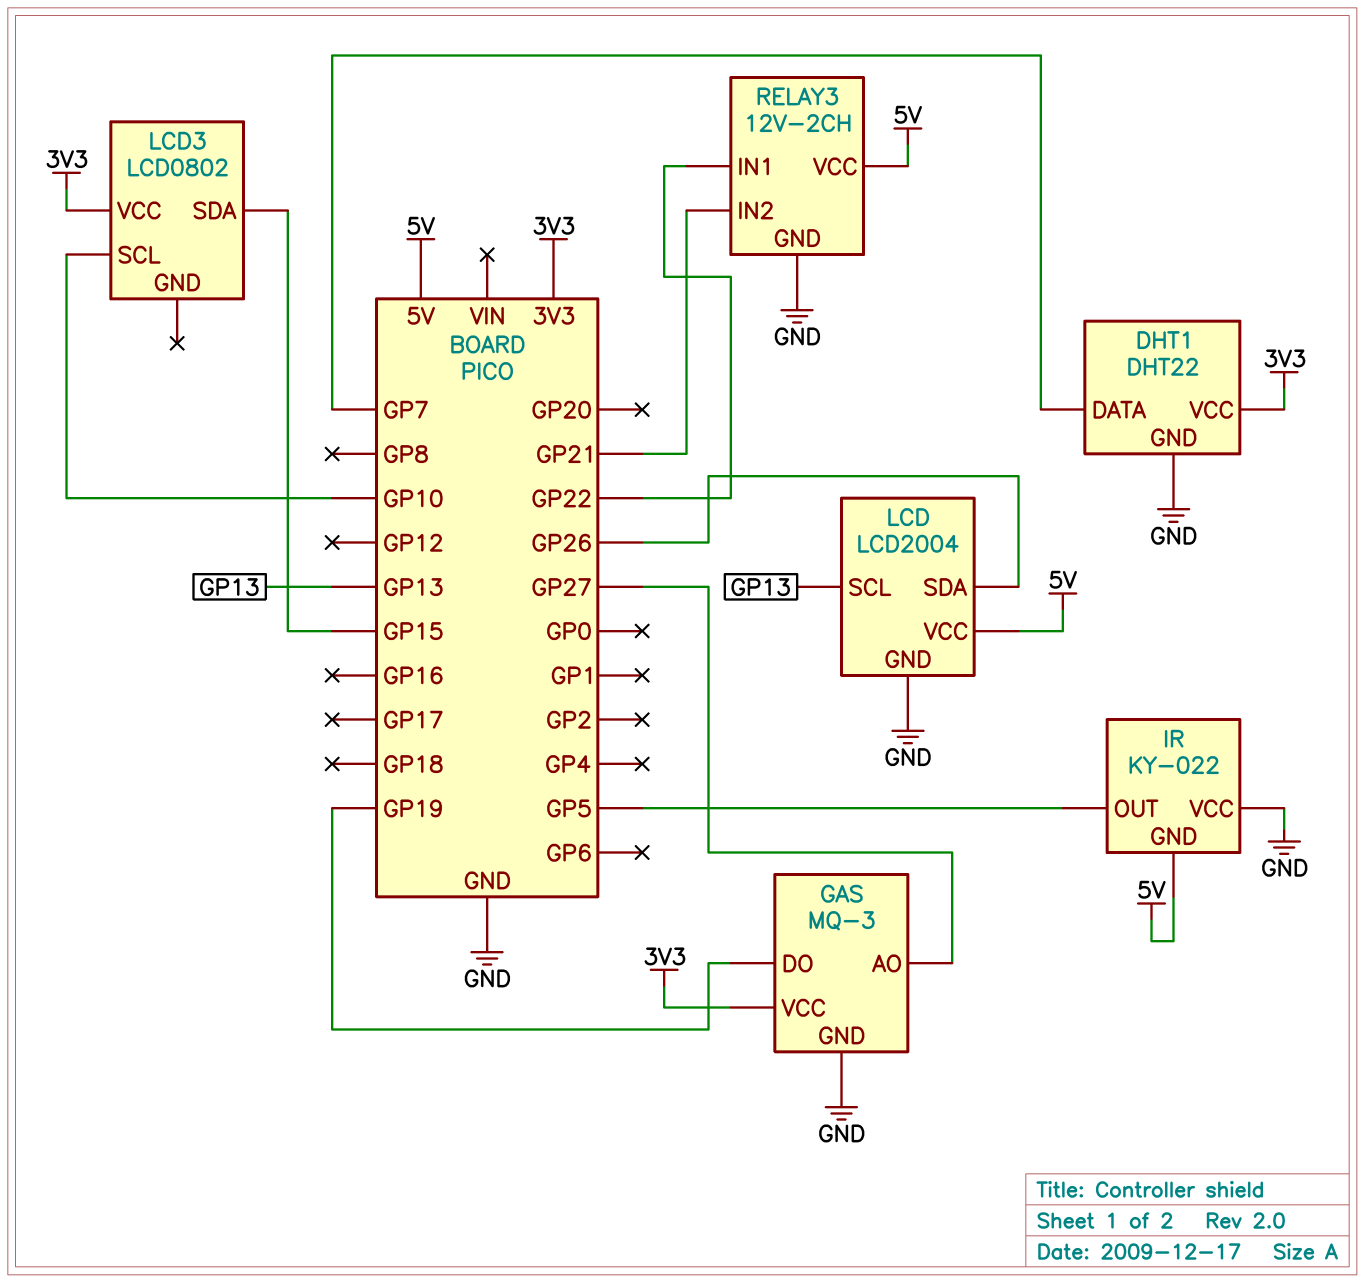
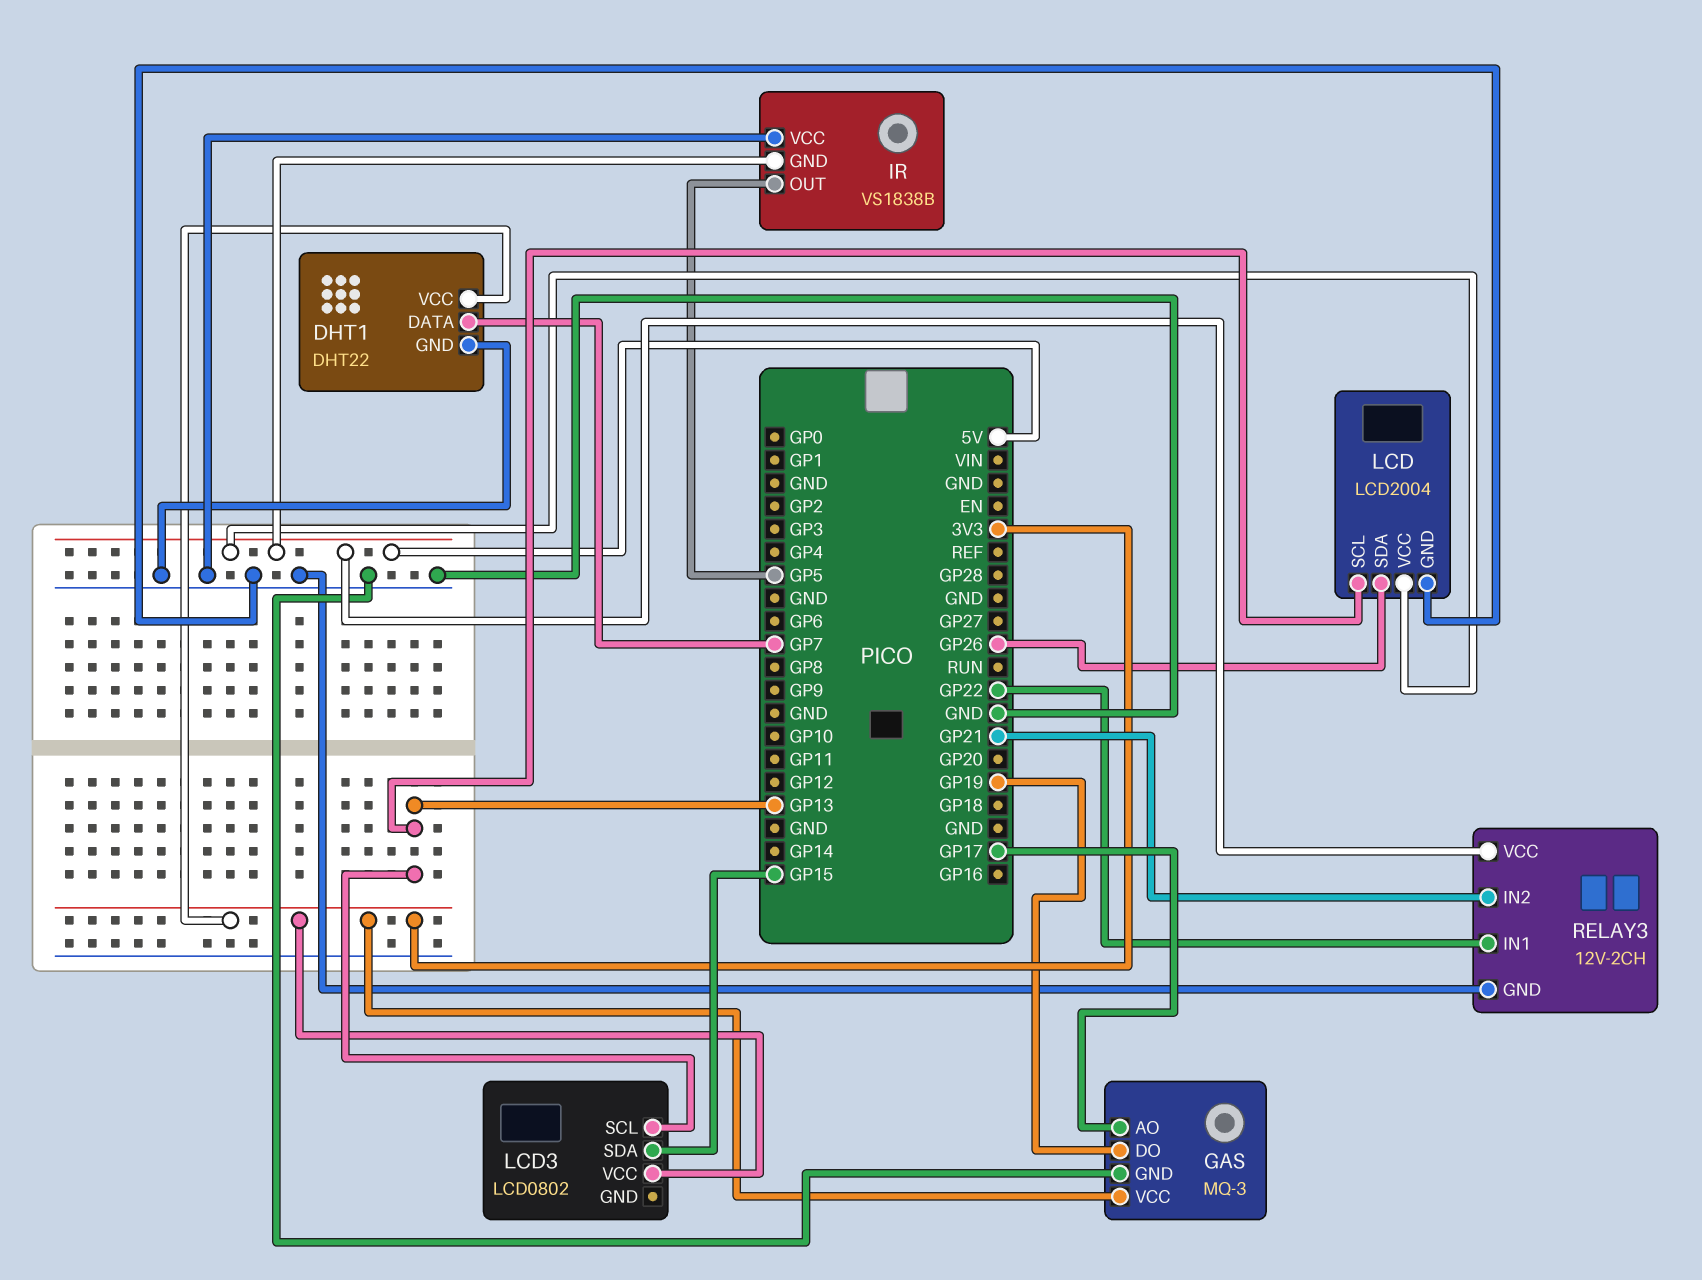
GAS pin AO: GP27 -> GP17
IR: KY-022 -> VS1838B
LCD3 pin SCL: GP10 -> GP13

